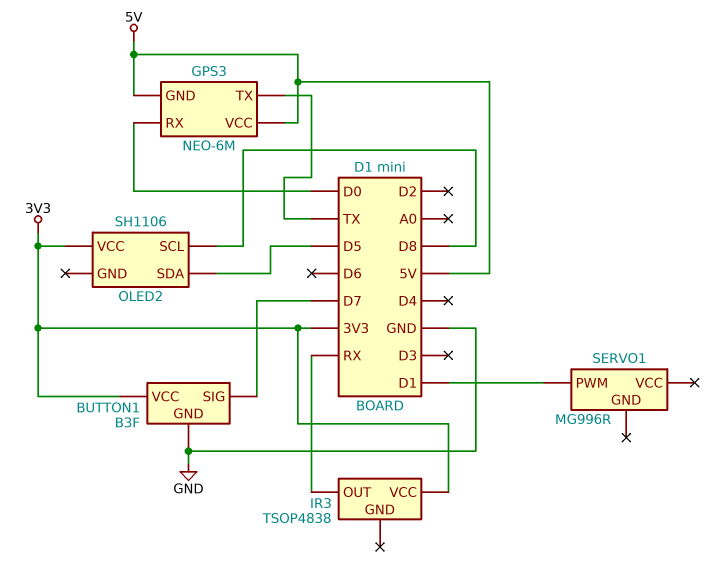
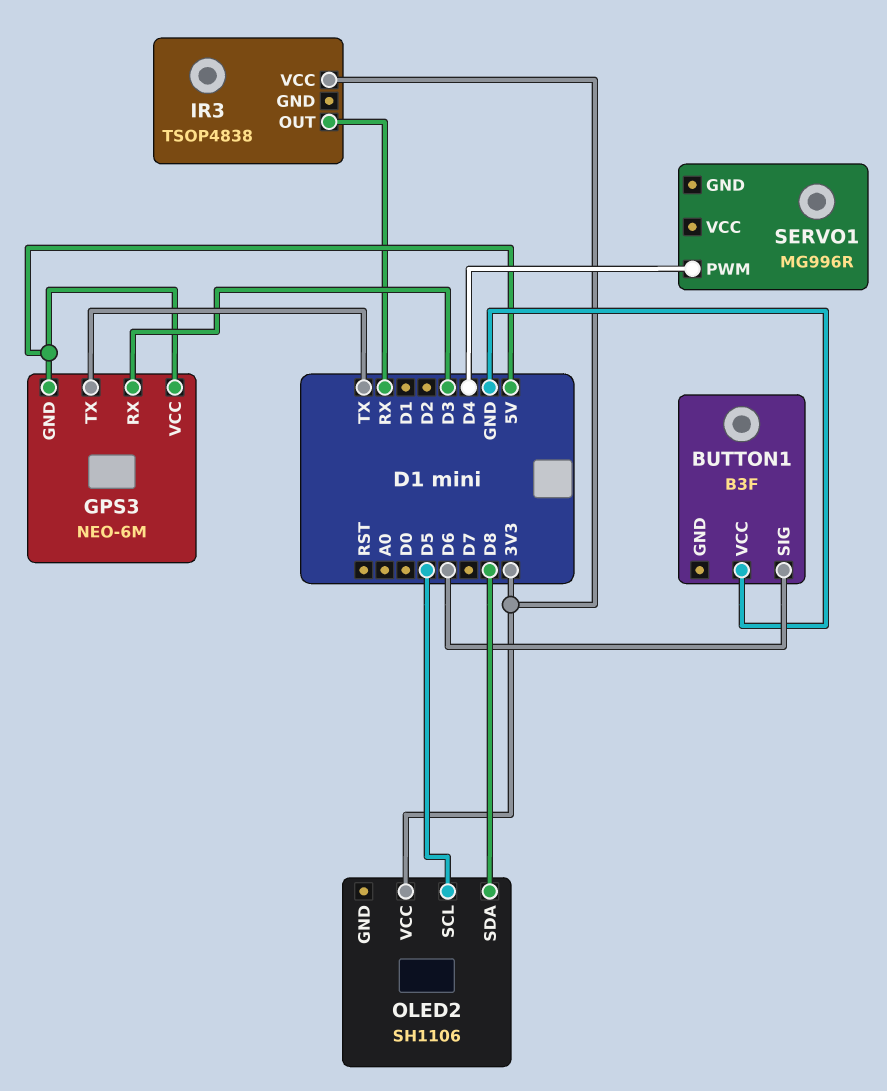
BUTTON1 pin GND: GND -> none
BUTTON1 pin SIG: D7 -> D6
BUTTON1 pin VCC: 3V3 -> GND
GPS3 pin RX: D0 -> D3
OLED2 pin SCL: D8 -> D5
OLED2 pin SDA: D5 -> D8
SERVO1 pin PWM: D1 -> D4

